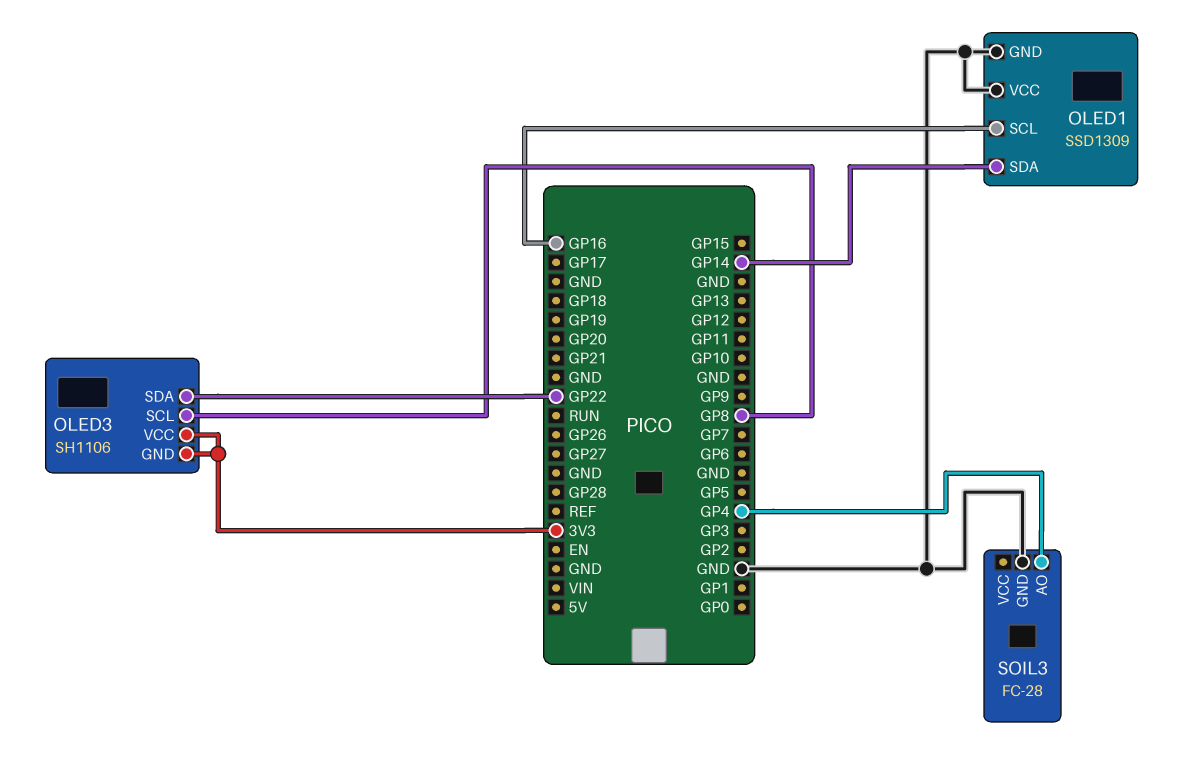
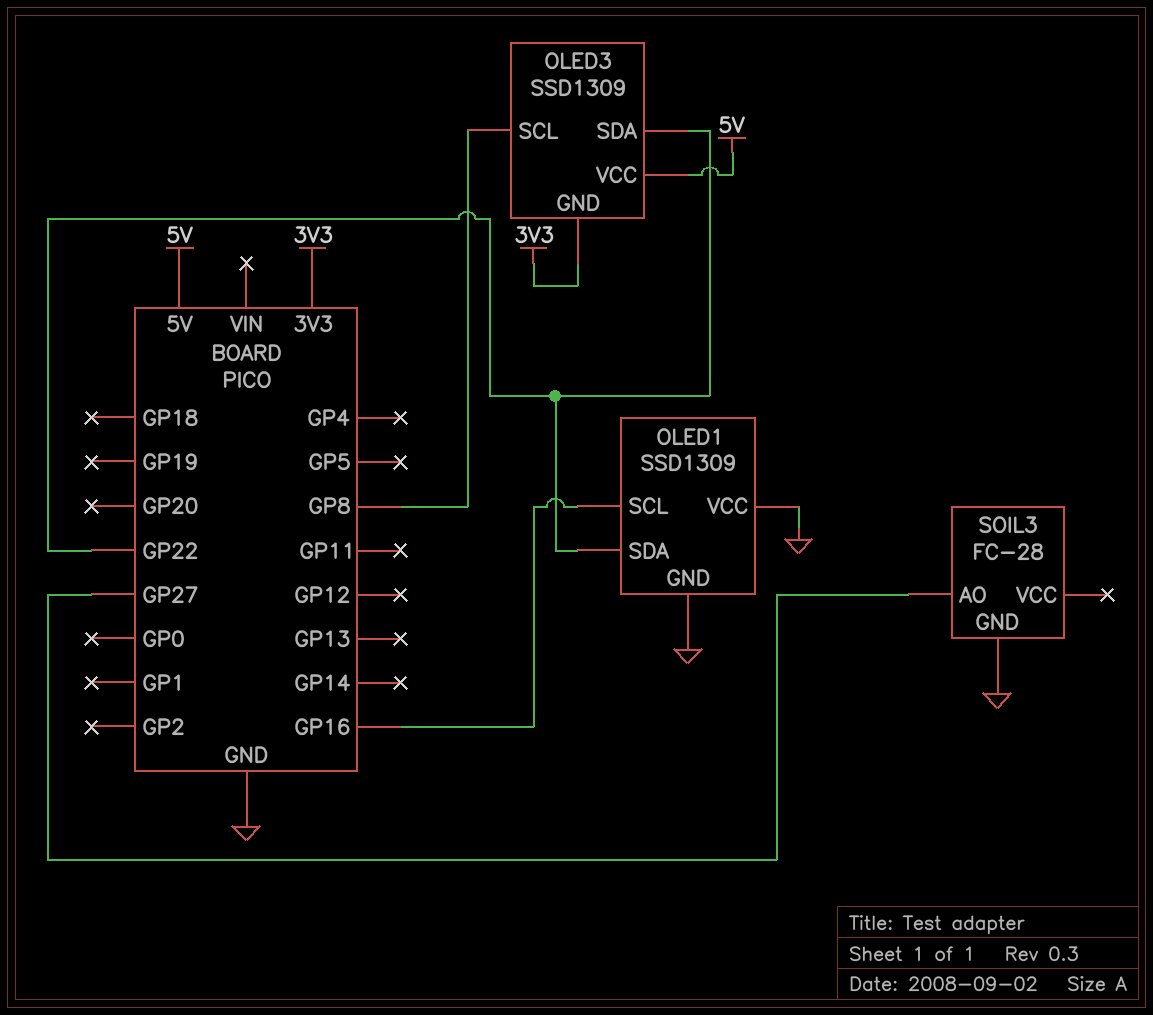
OLED1 pin SDA: GP14 -> GP22
OLED3: SH1106 -> SSD1309
OLED3 pin VCC: 3V3 -> 5V
SOIL3 pin AO: GP4 -> GP27

